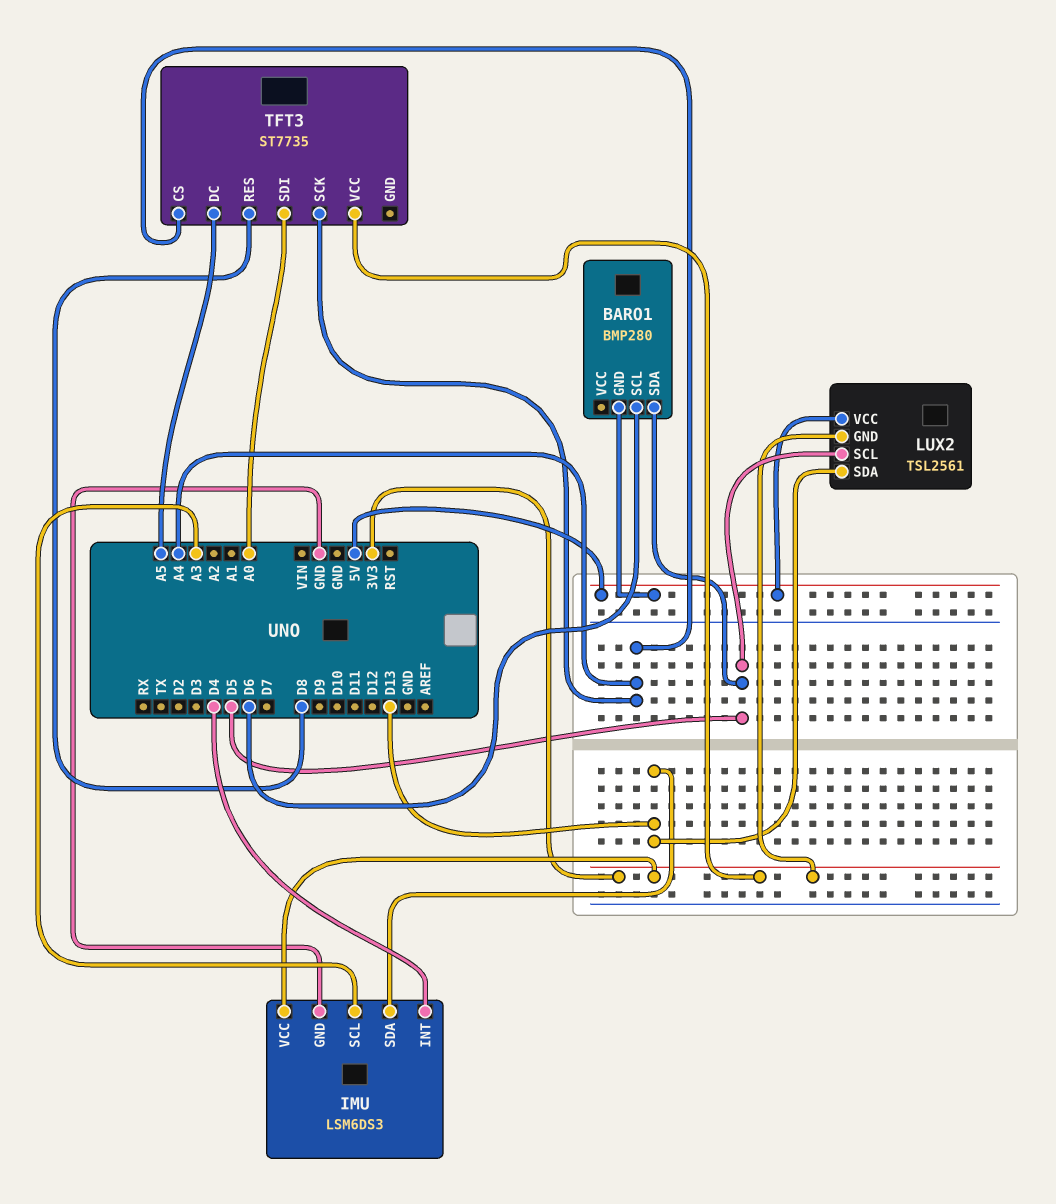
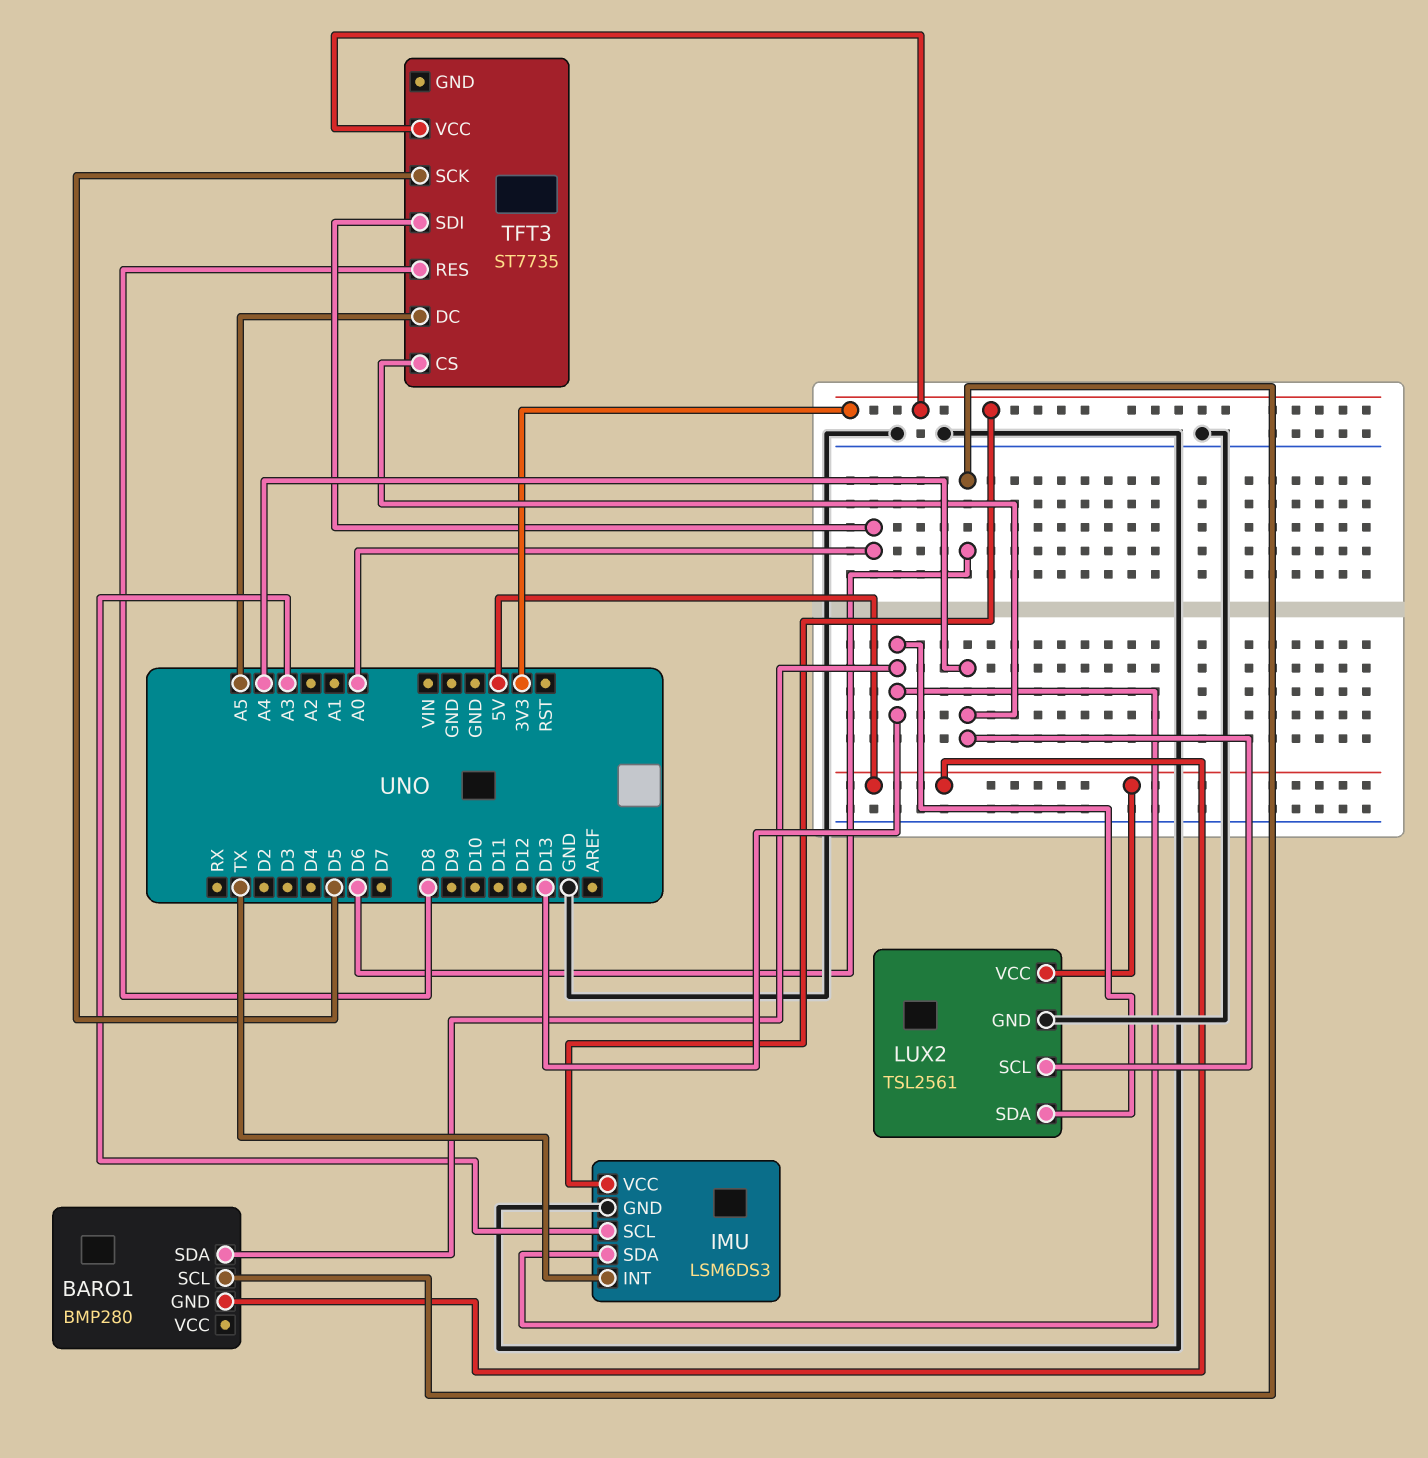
BARO1 pin SDA: D5 -> D13
IMU pin INT: D4 -> TX
LUX2 pin GND: 3V3 -> GND
LUX2 pin SCL: D5 -> A4
TFT3 pin SCK: A4 -> D5

